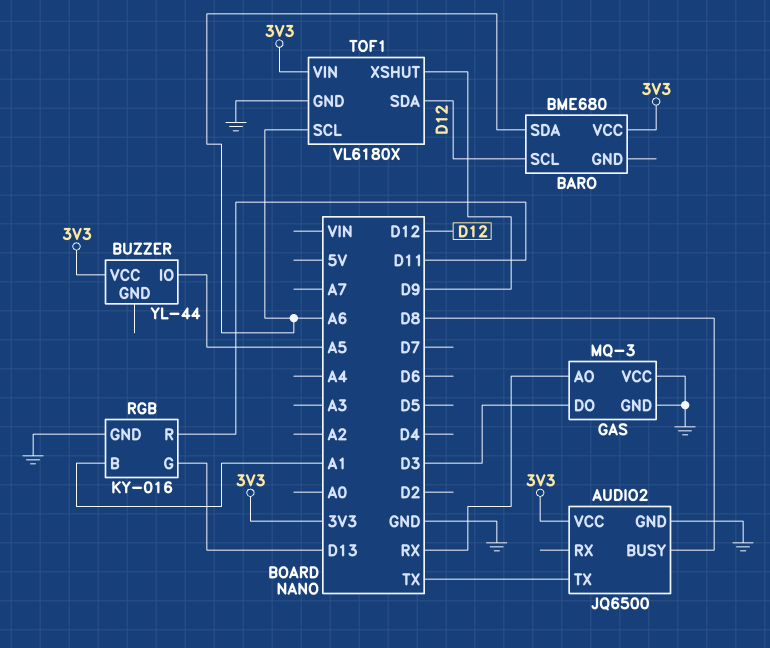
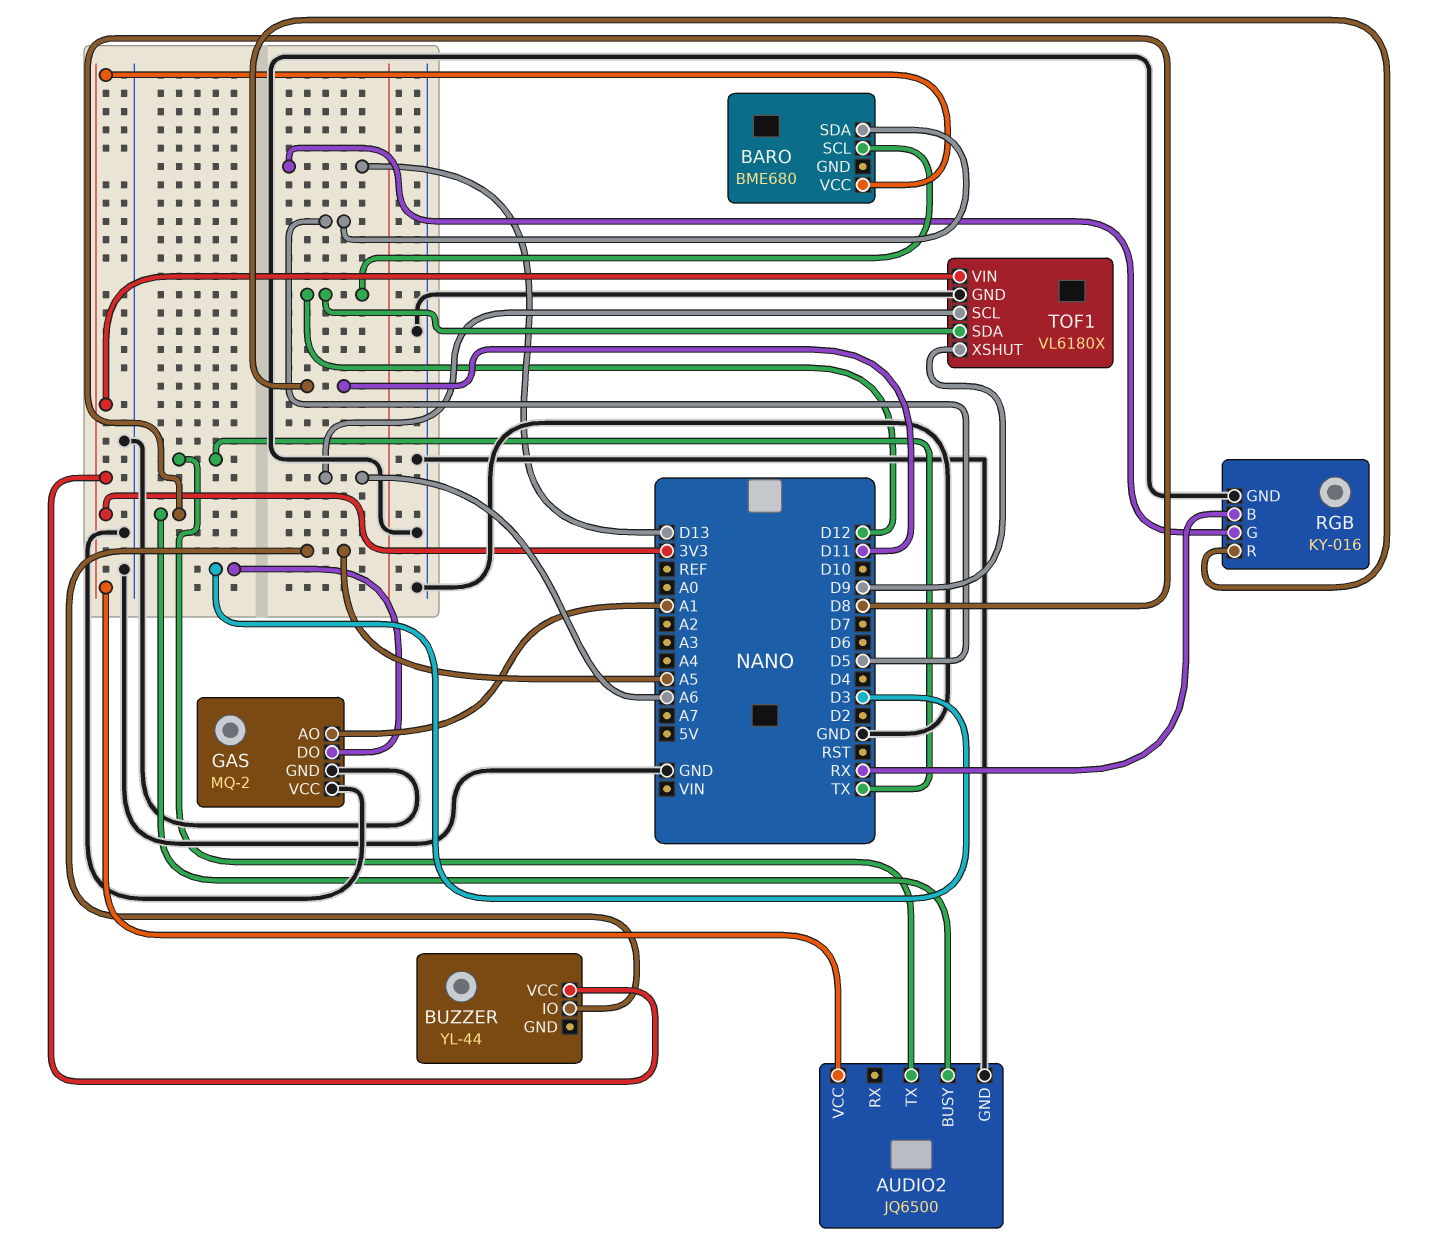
BARO pin SDA: A6 -> D5
GAS: MQ-3 -> MQ-2
GAS pin AO: RX -> A1
RGB pin B: A1 -> RX

